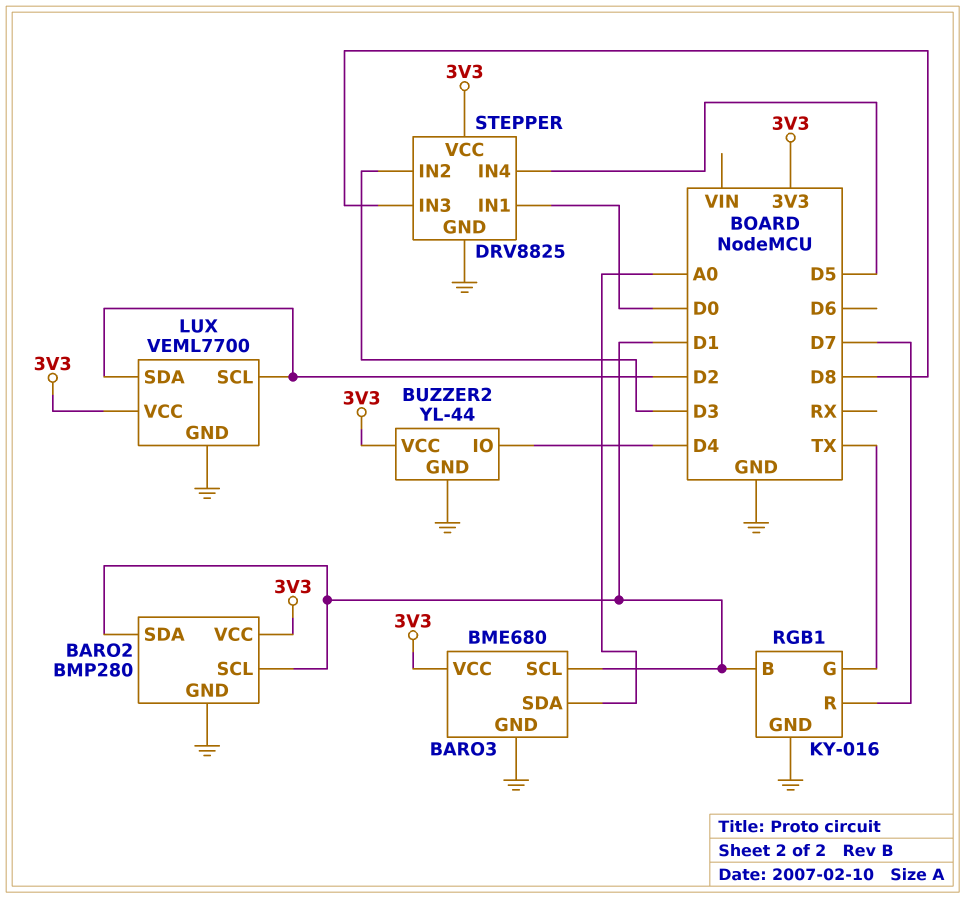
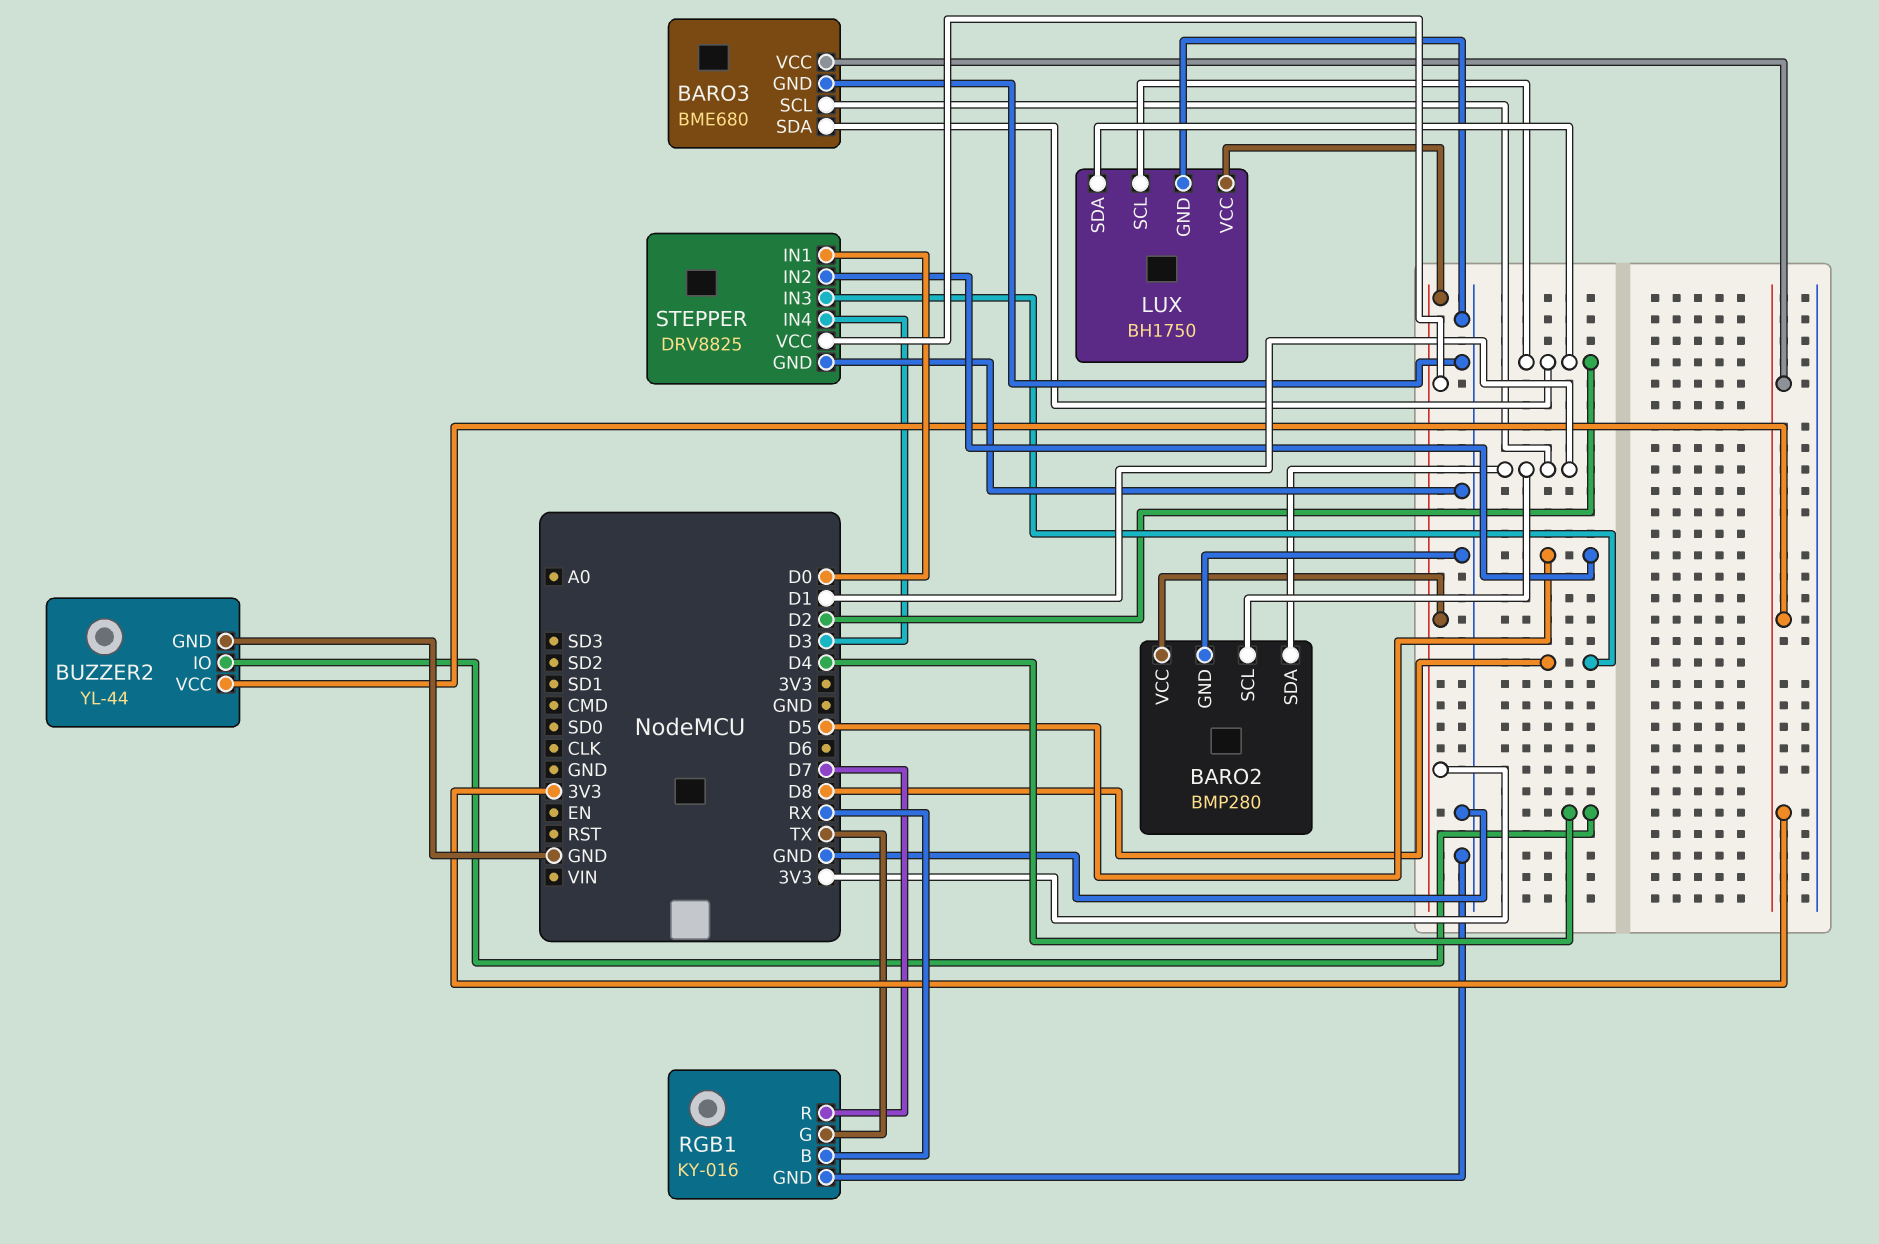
BARO3 pin SDA: A0 -> D2
LUX: VEML7700 -> BH1750
RGB1 pin B: D1 -> RX
STEPPER pin IN2: D3 -> D5
STEPPER pin IN4: D5 -> D3

